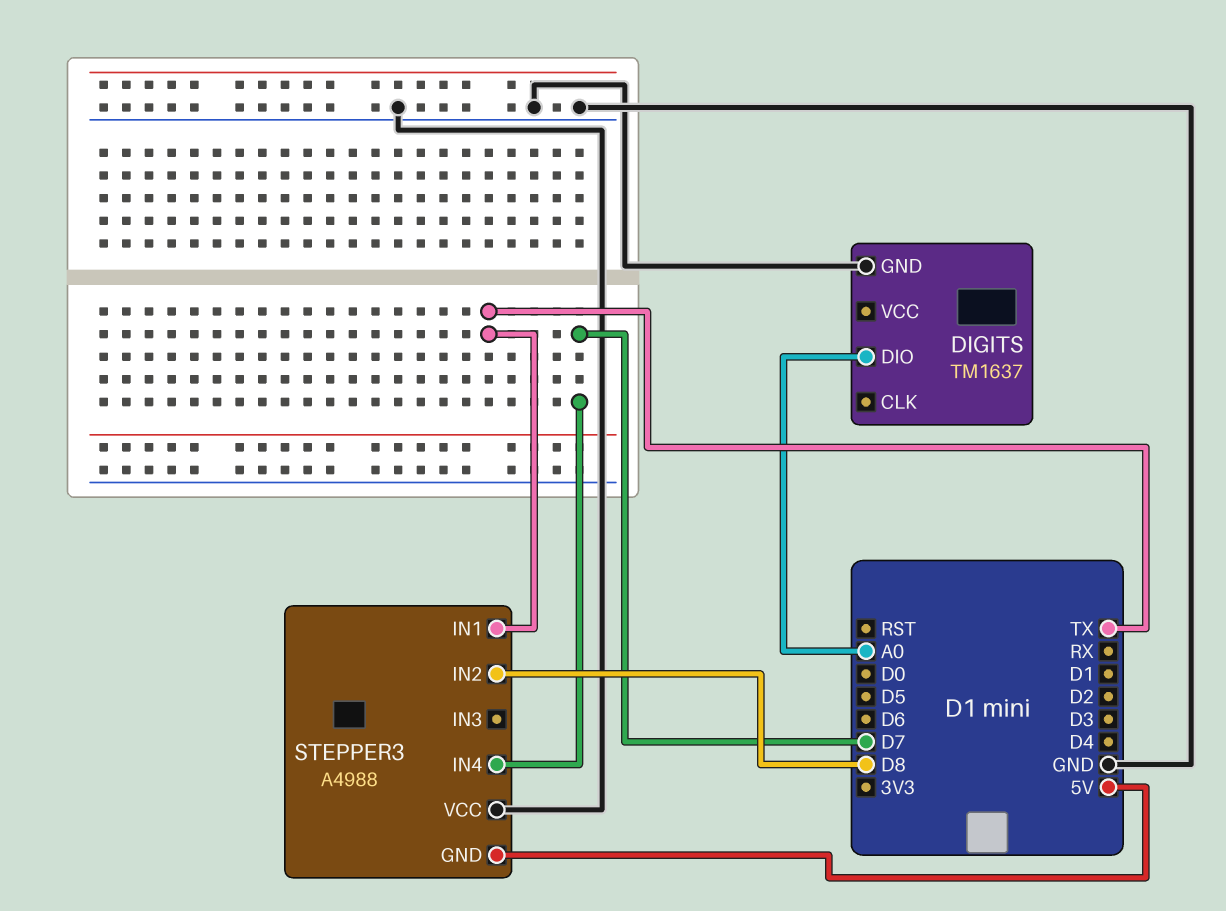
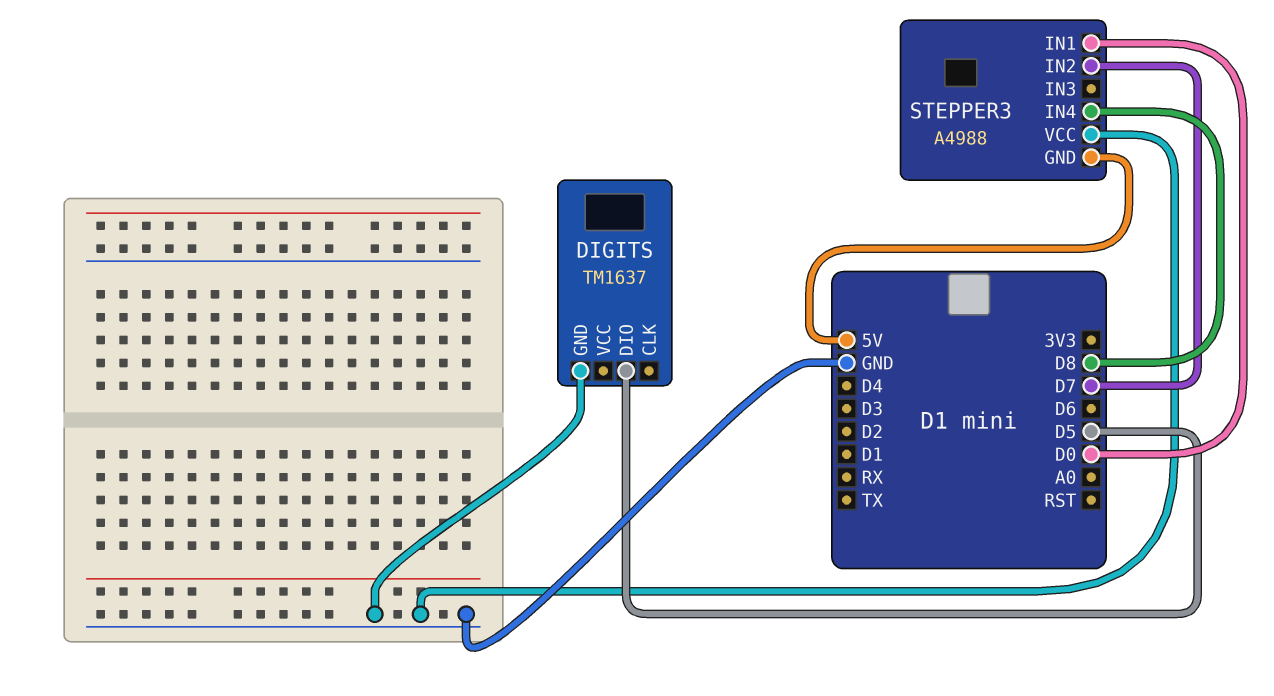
DIGITS pin DIO: A0 -> D5
STEPPER3 pin IN1: TX -> D0
STEPPER3 pin IN2: D8 -> D7
STEPPER3 pin IN4: D7 -> D8

